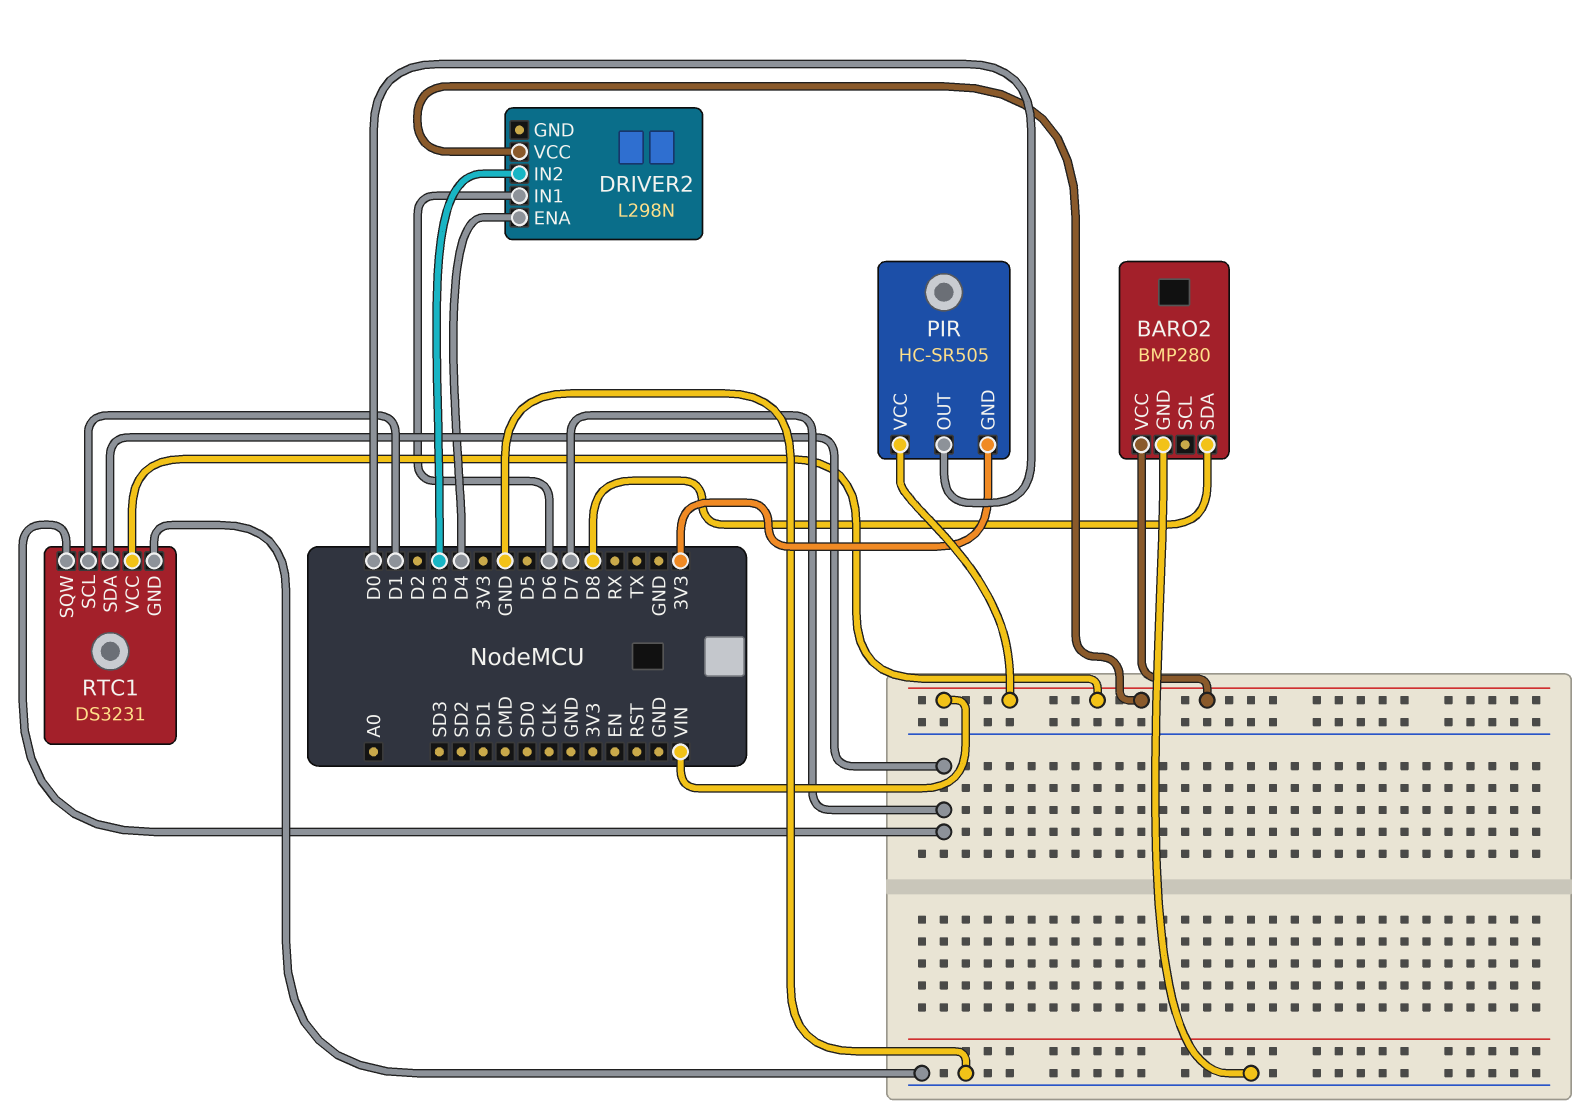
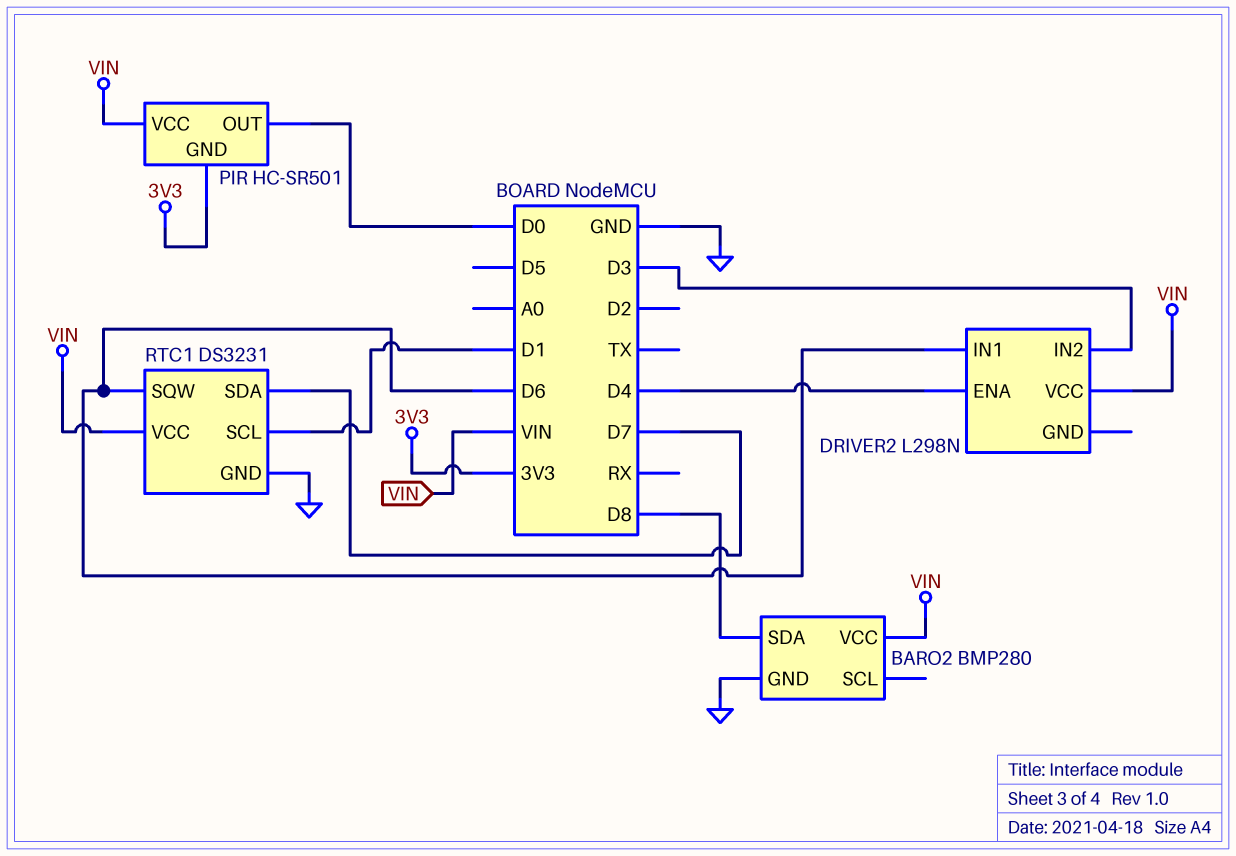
PIR: HC-SR505 -> HC-SR501
RTC1 pin SQW: D7 -> D6

